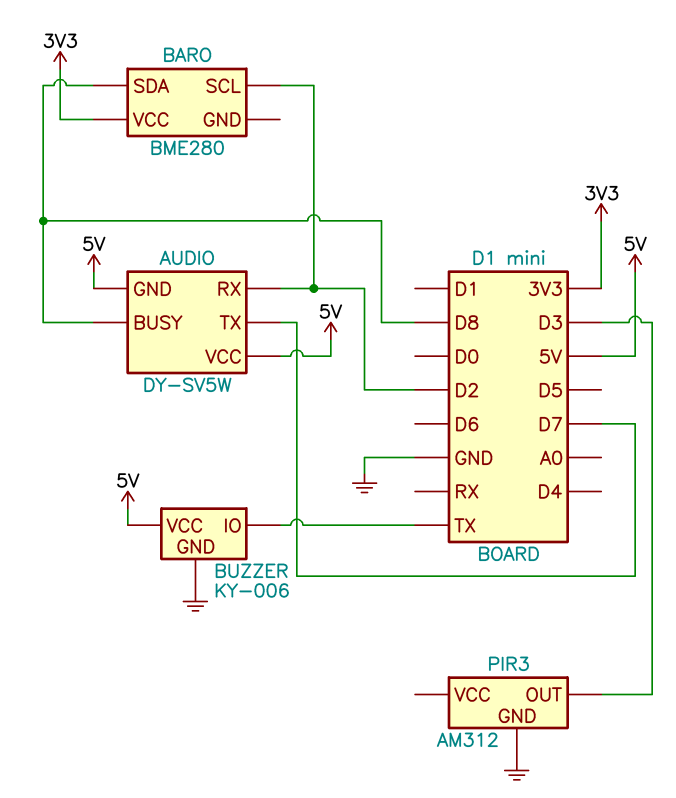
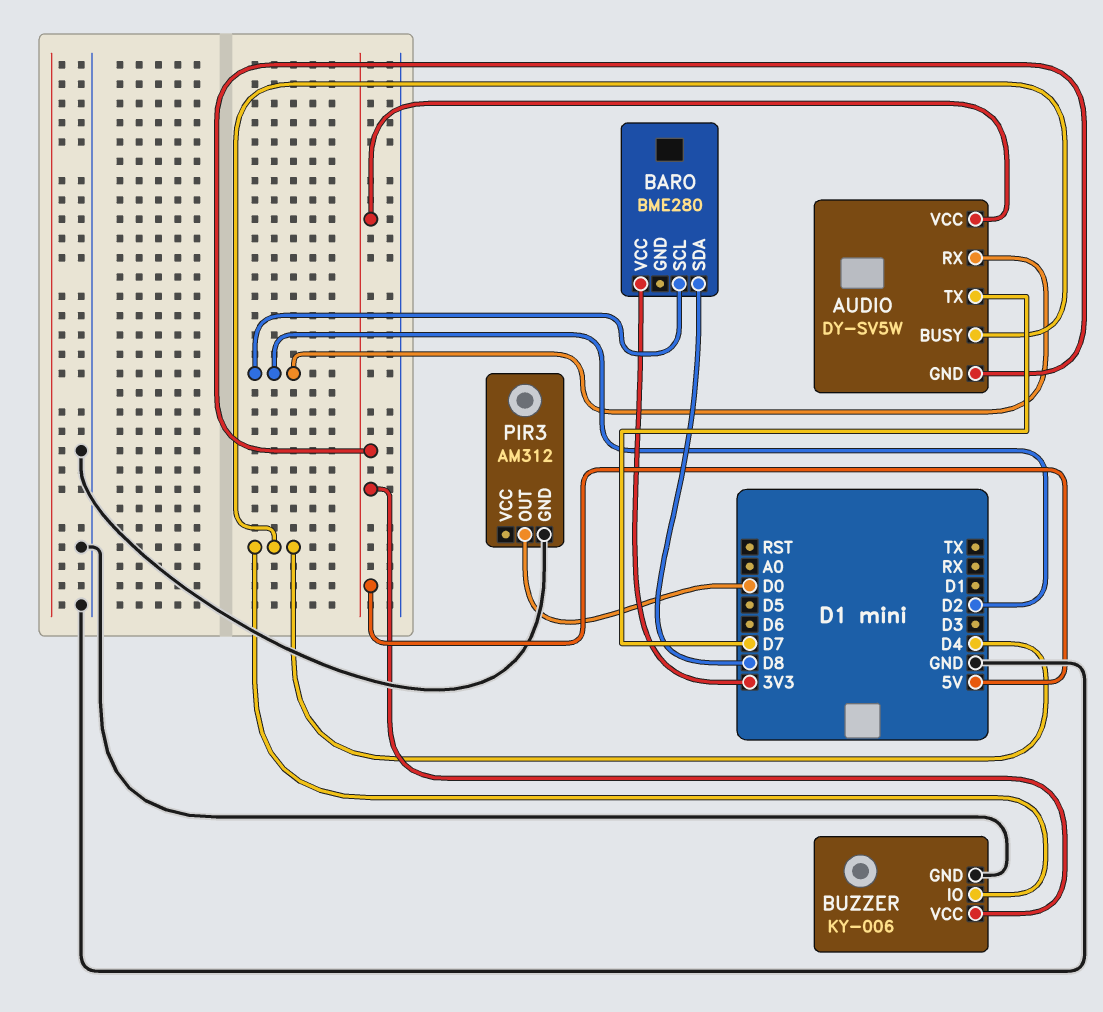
AUDIO pin BUSY: D8 -> D4
BUZZER pin IO: TX -> D4
PIR3 pin OUT: D3 -> D0

